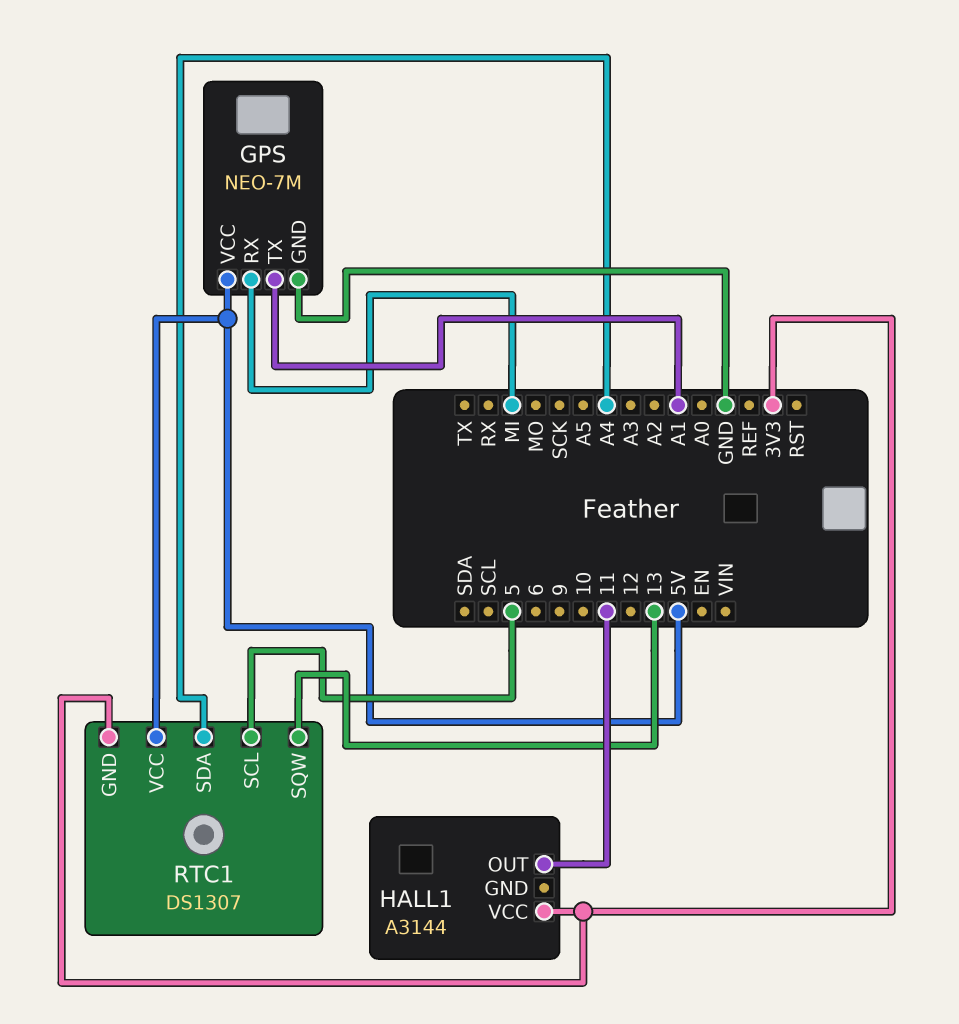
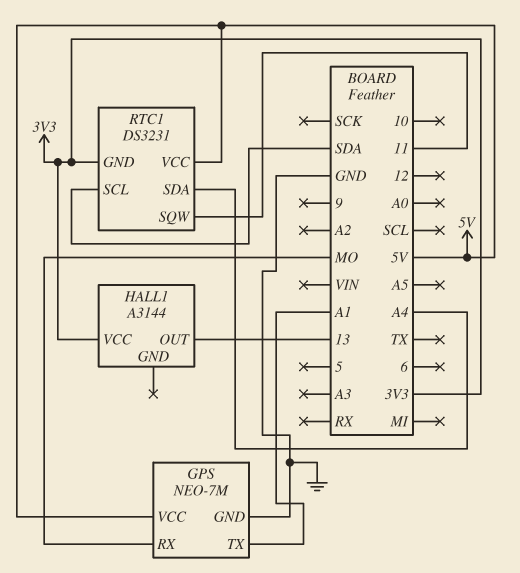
GPS pin RX: MI -> MO
HALL1 pin OUT: 11 -> 13
RTC1: DS1307 -> DS3231
RTC1 pin SCL: 5 -> SDA
RTC1 pin SQW: 13 -> 11

